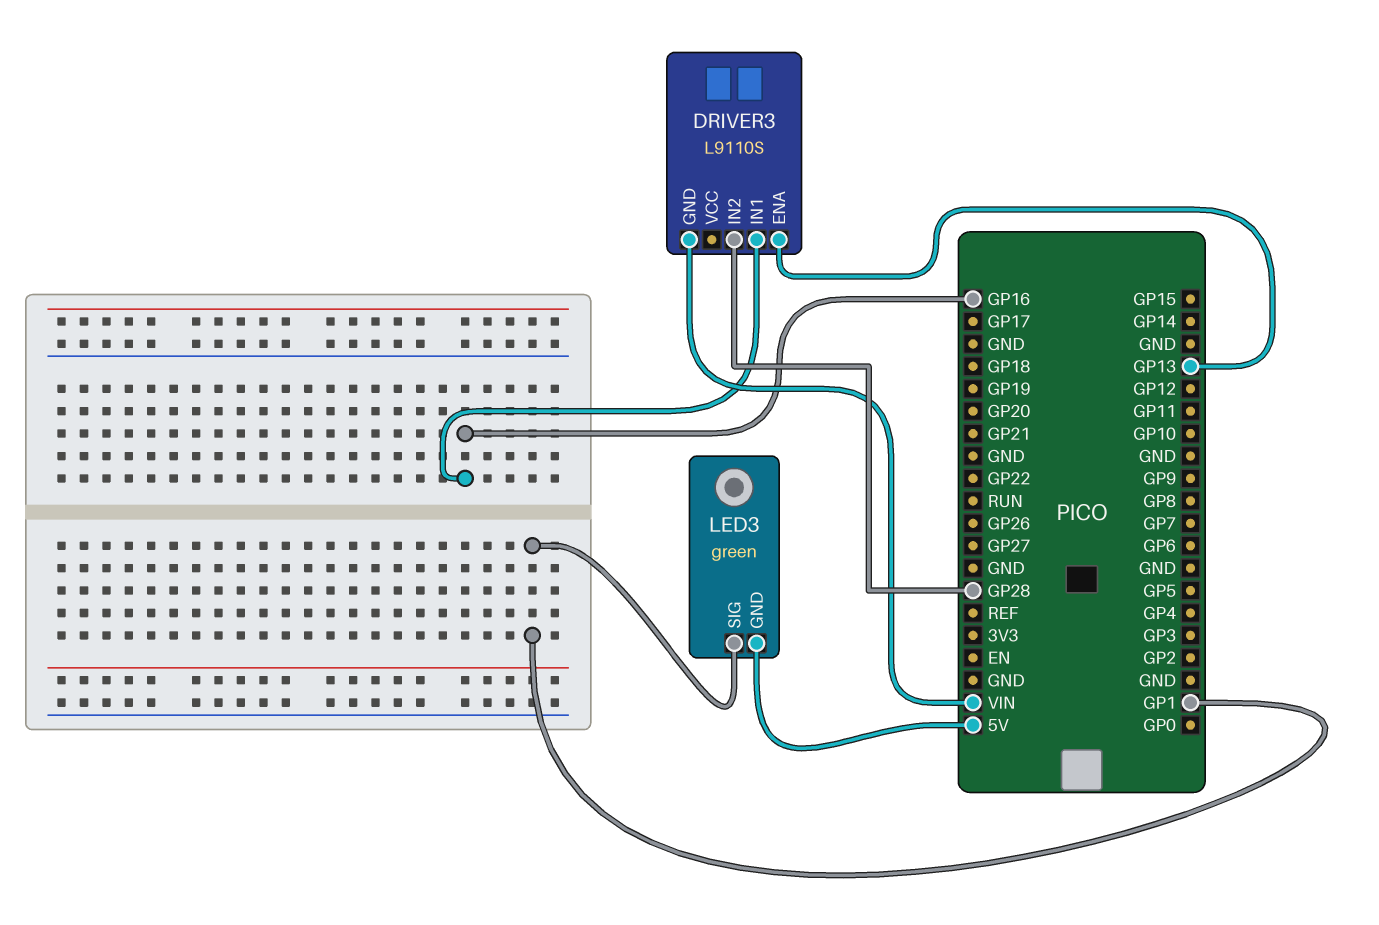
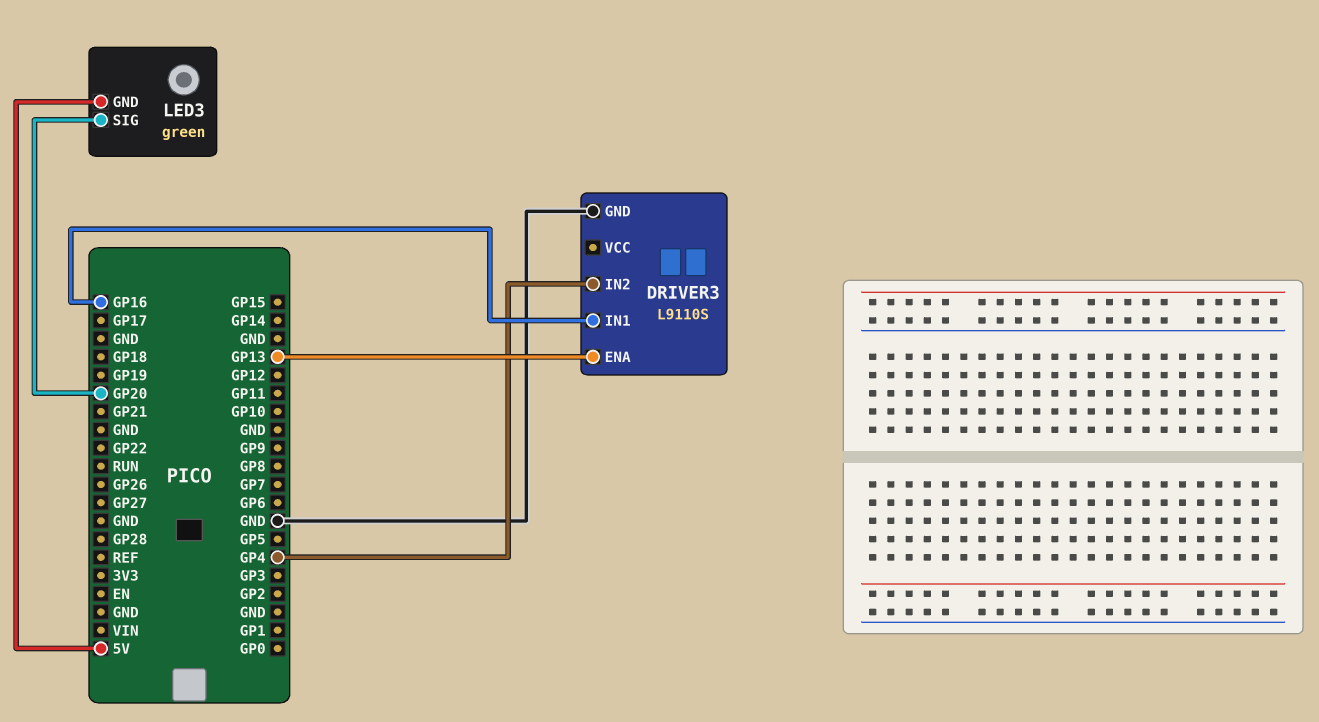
DRIVER3 pin GND: VIN -> GND
DRIVER3 pin IN2: GP28 -> GP4
LED3 pin SIG: GP1 -> GP20

